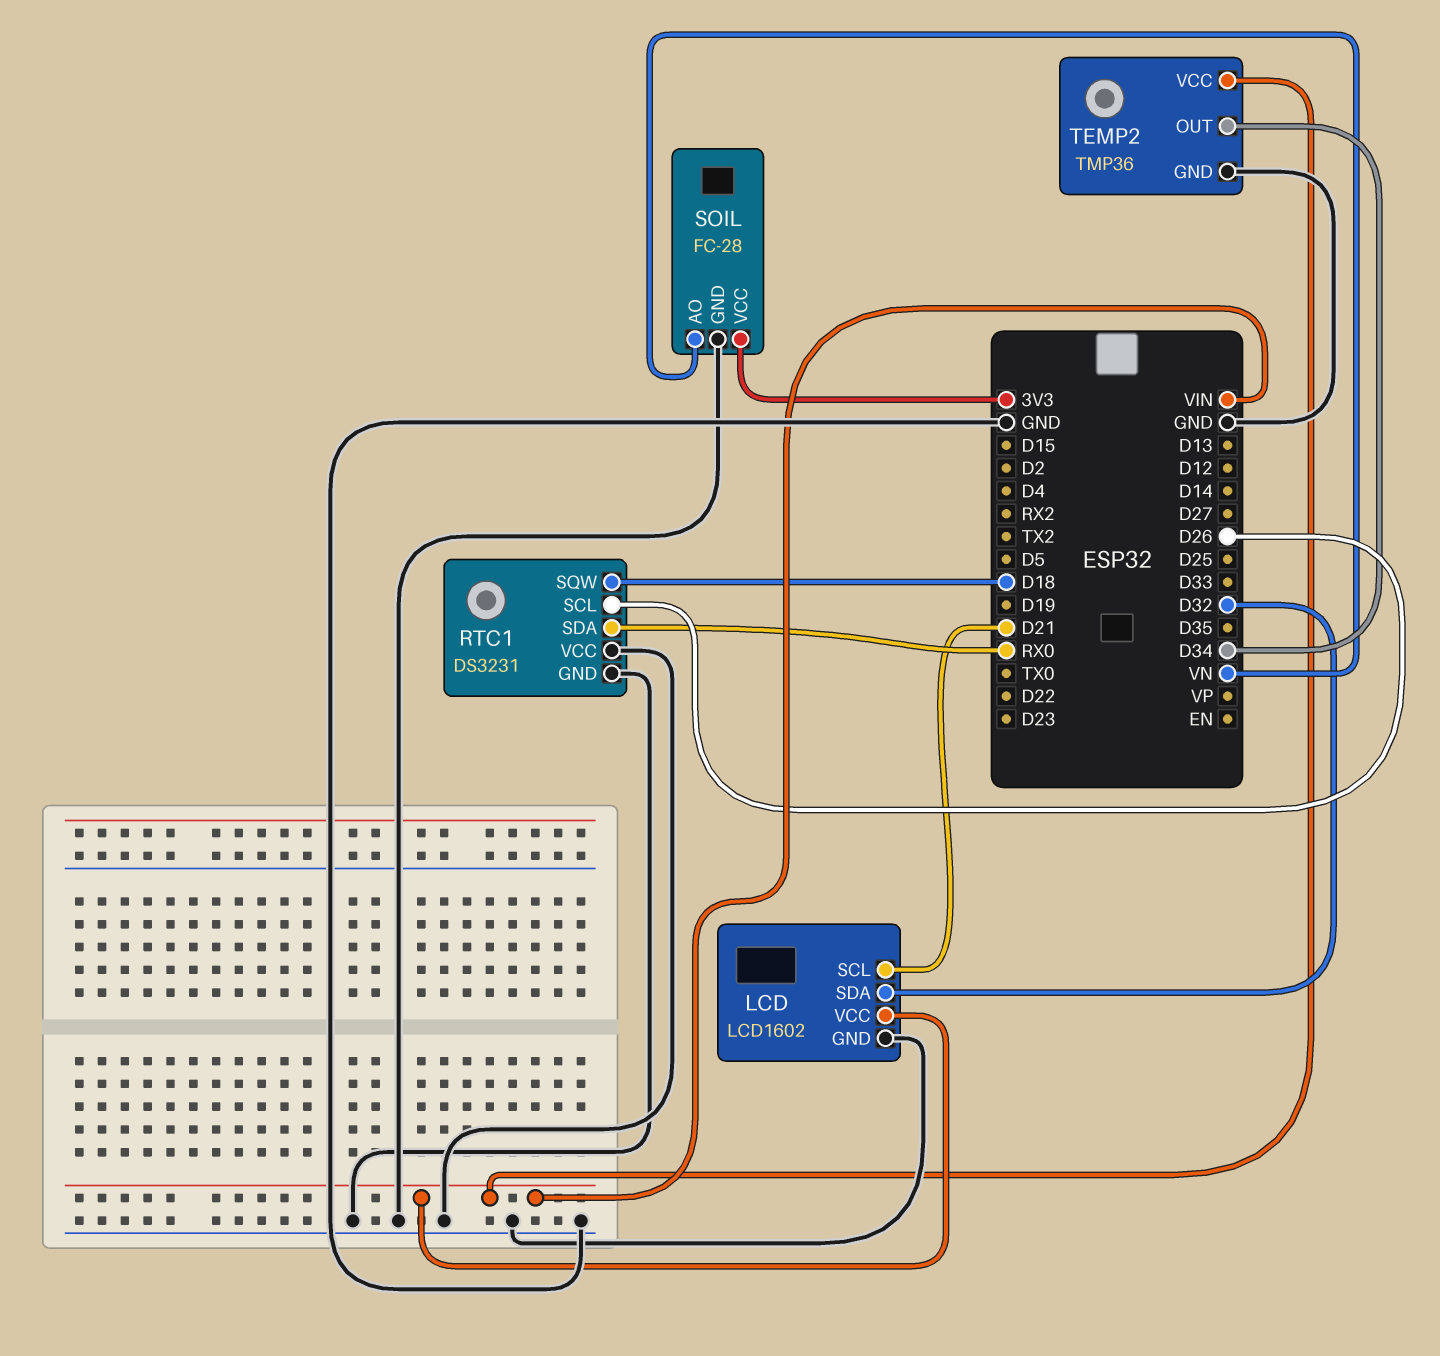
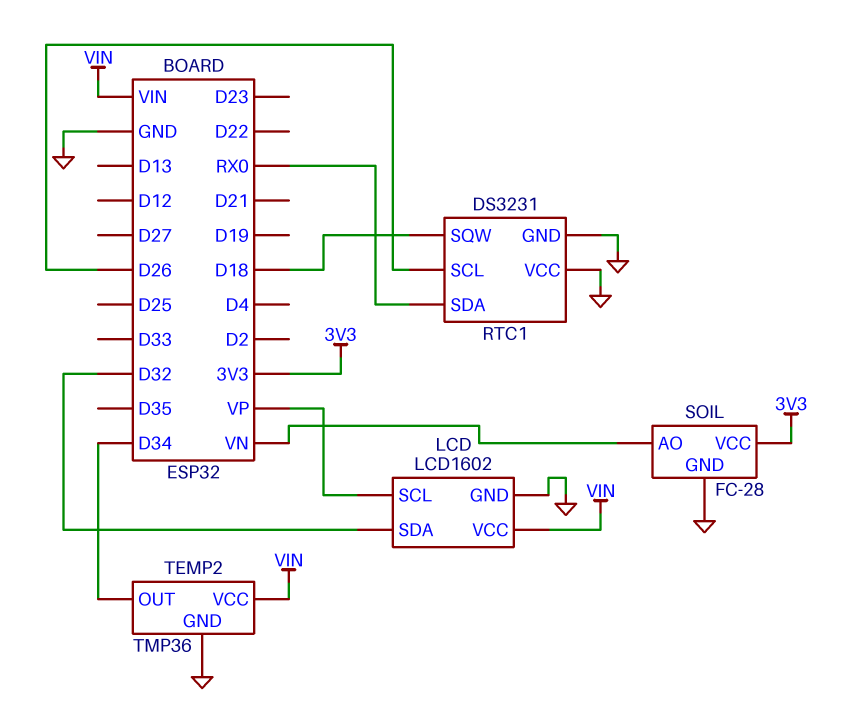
LCD pin SCL: D21 -> VP

